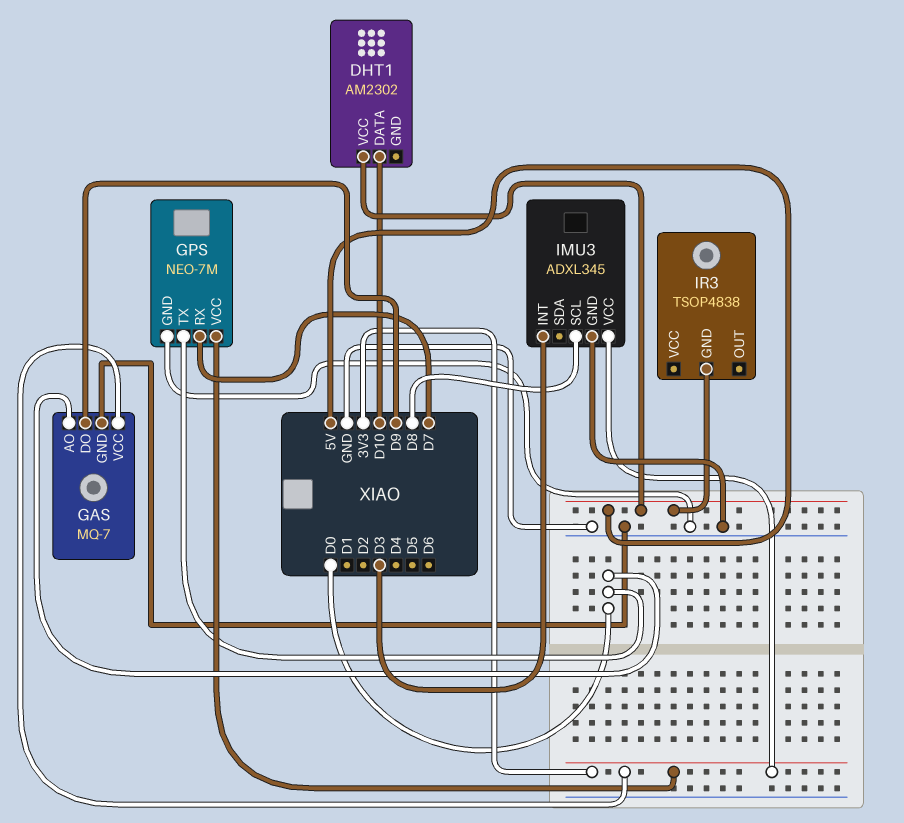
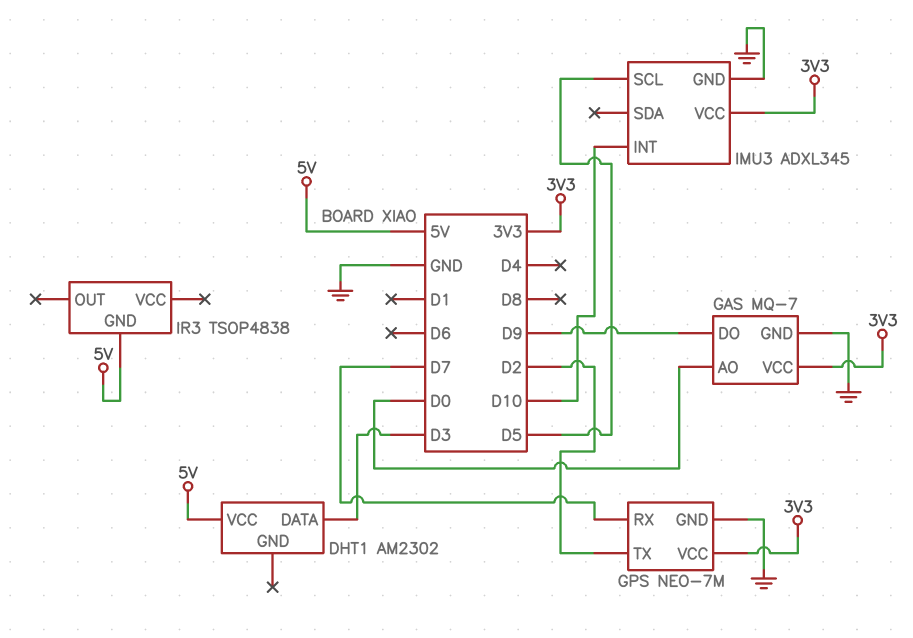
DHT1 pin DATA: D10 -> D3
GPS pin TX: D0 -> D2
IMU3 pin INT: D3 -> D10
IMU3 pin SCL: D8 -> D5

